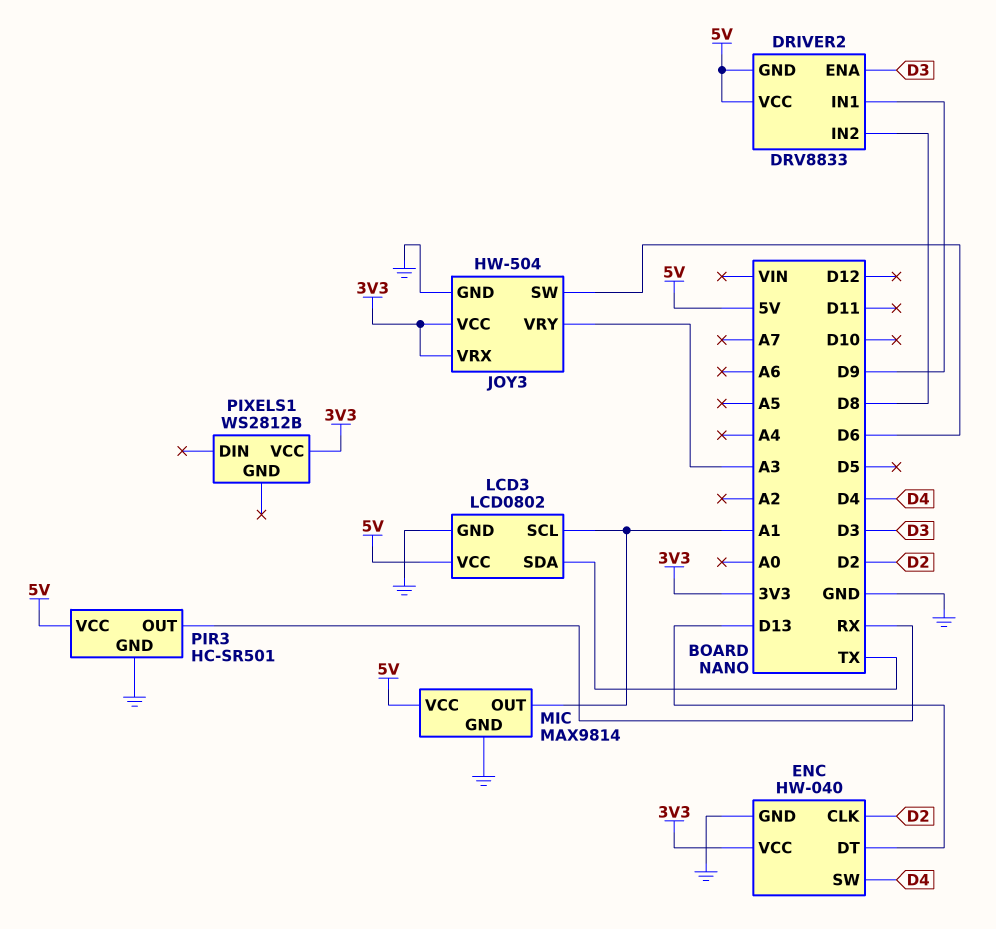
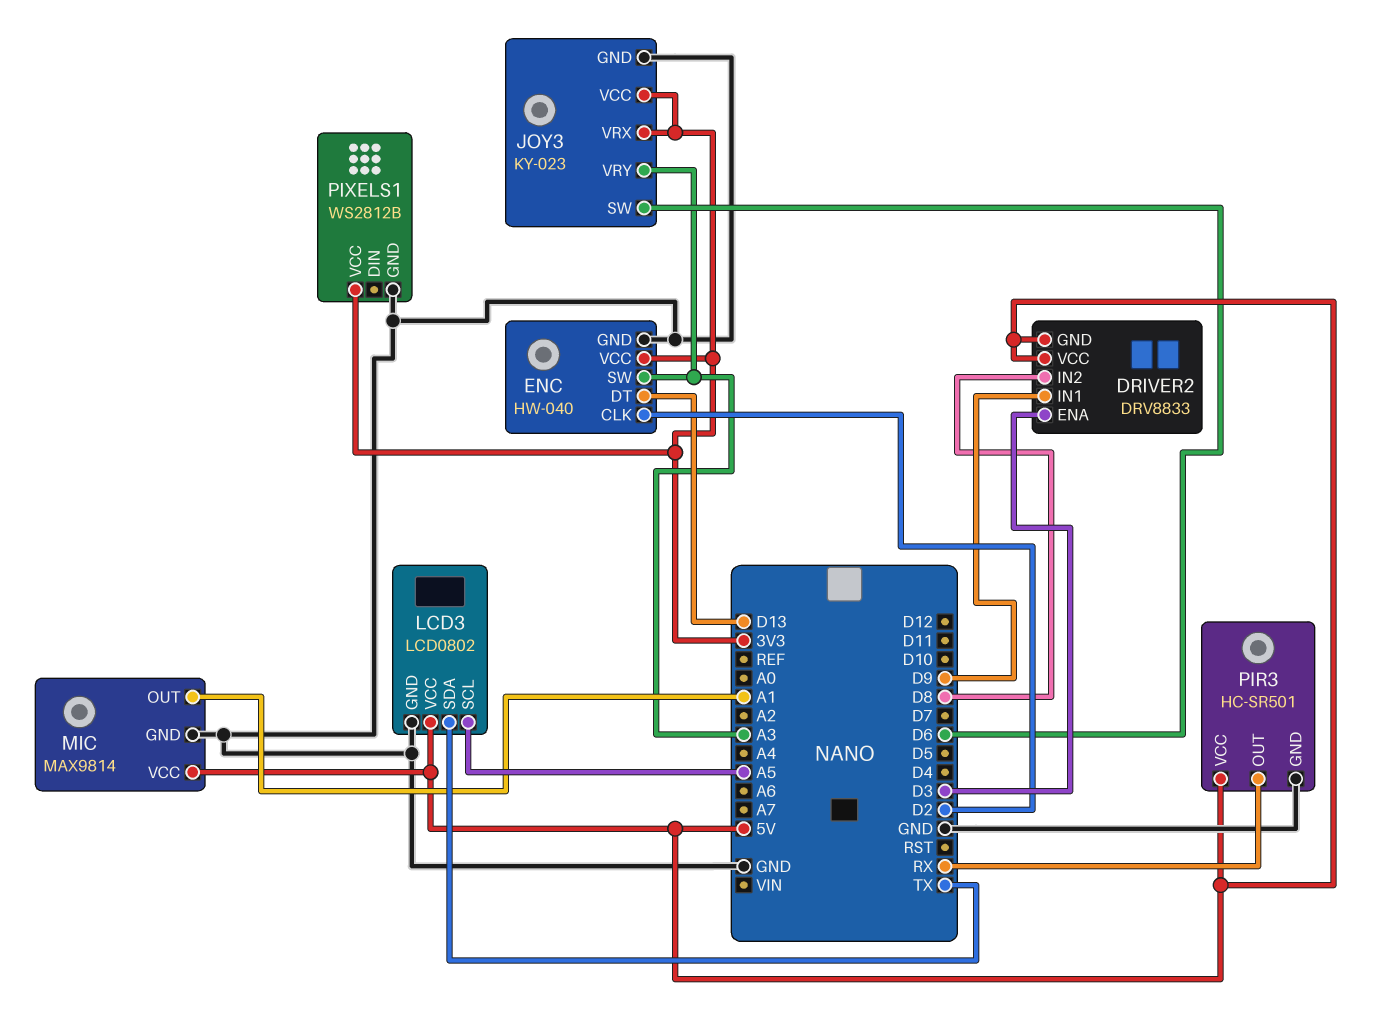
ENC pin SW: D4 -> A3
JOY3: HW-504 -> KY-023
LCD3 pin SCL: A1 -> A5
PIXELS1 pin GND: none -> GND

